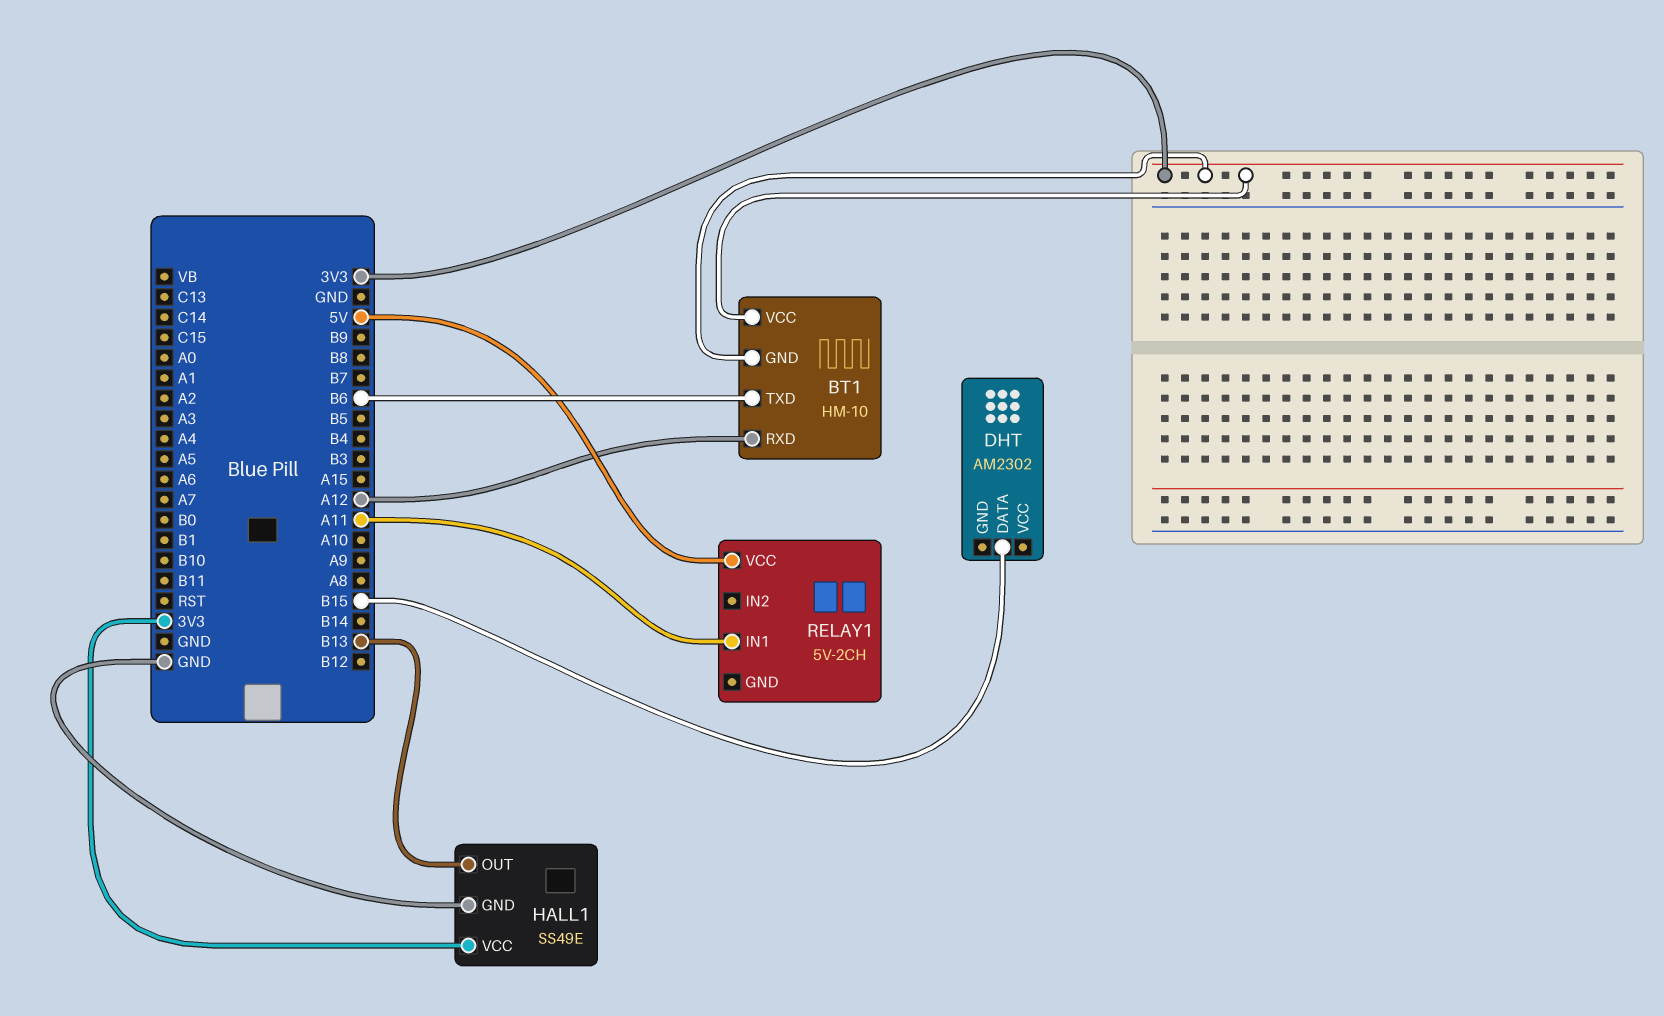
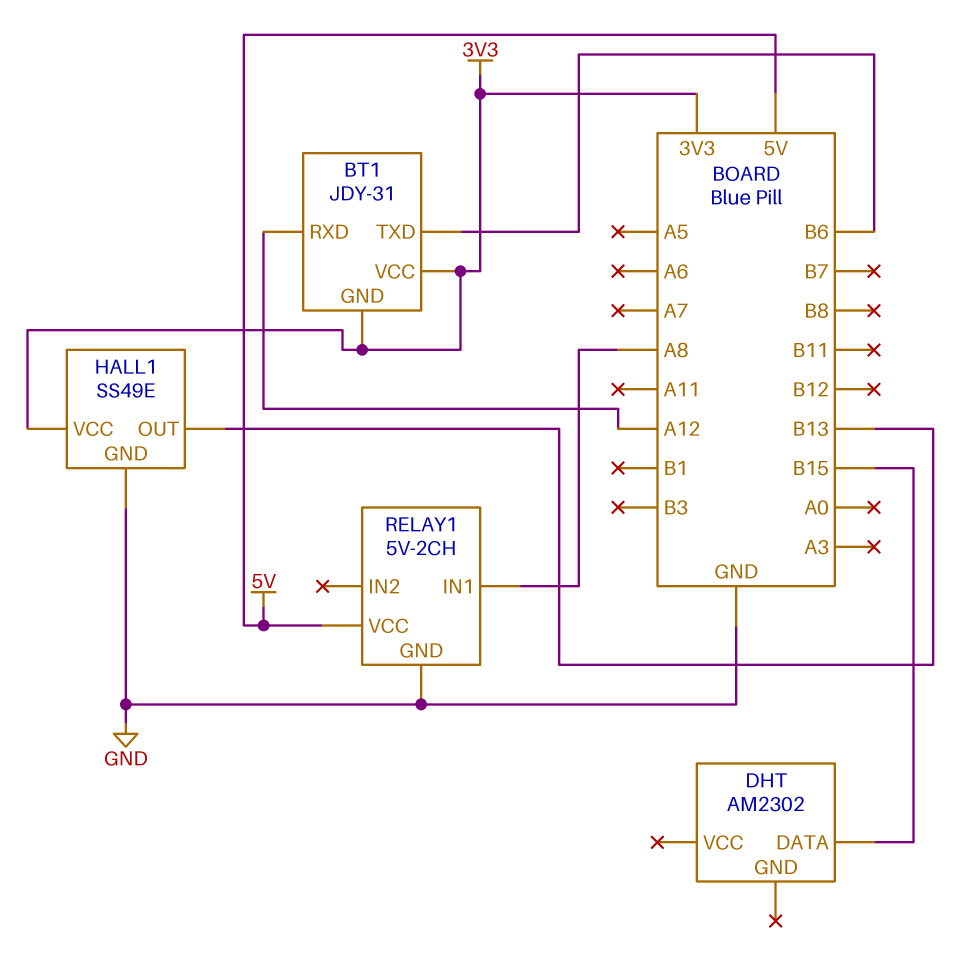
BT1: HM-10 -> JDY-31
RELAY1 pin GND: none -> GND
RELAY1 pin IN1: A11 -> A8

